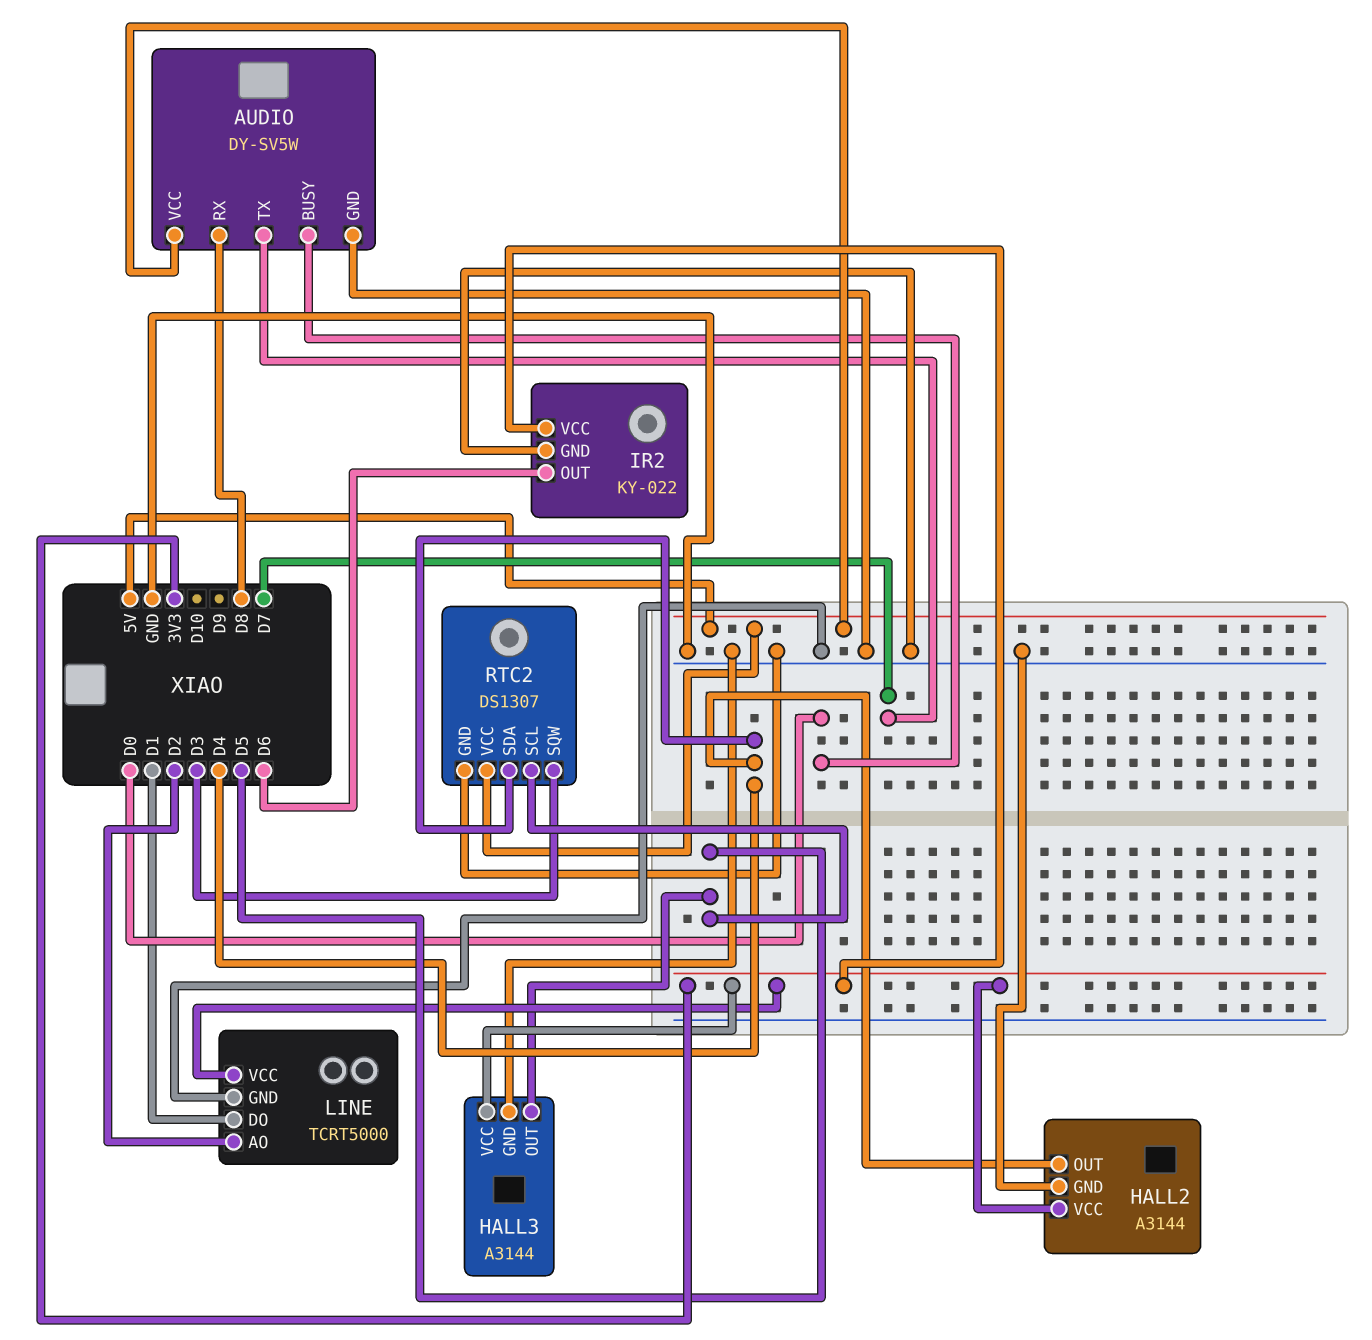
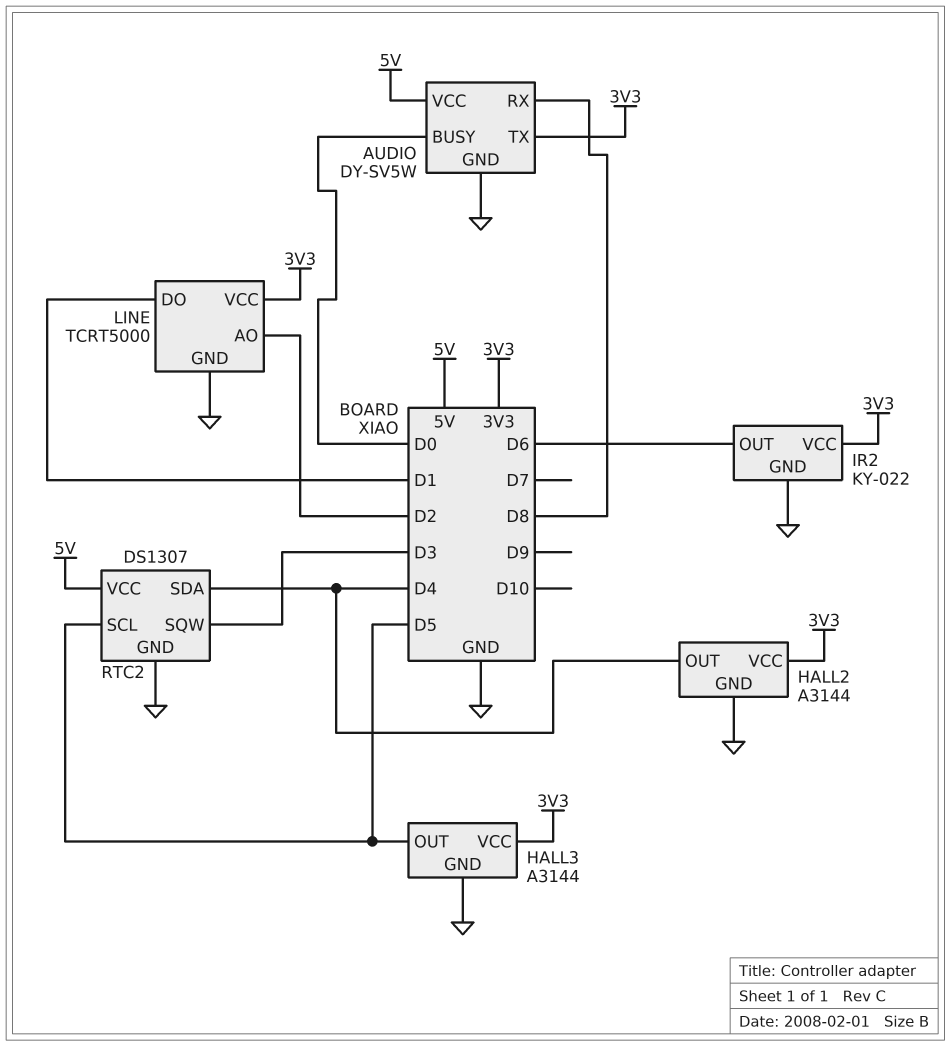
AUDIO pin TX: D7 -> 3V3

